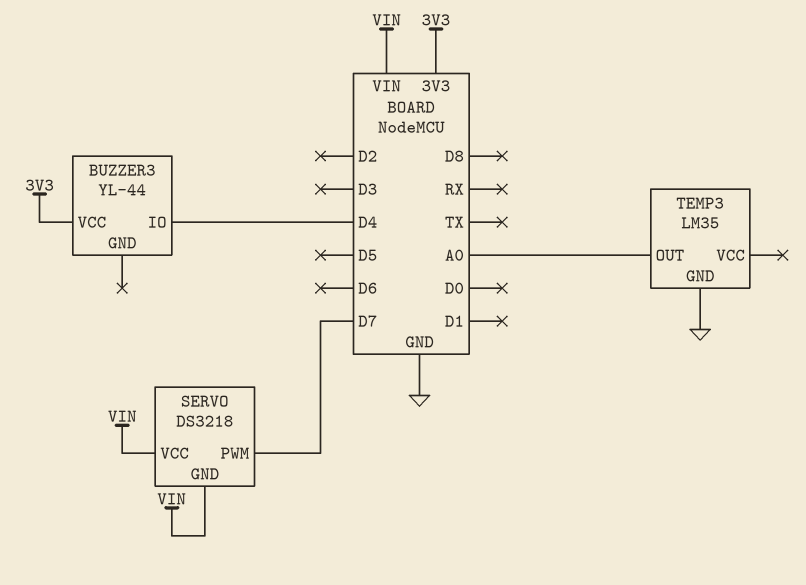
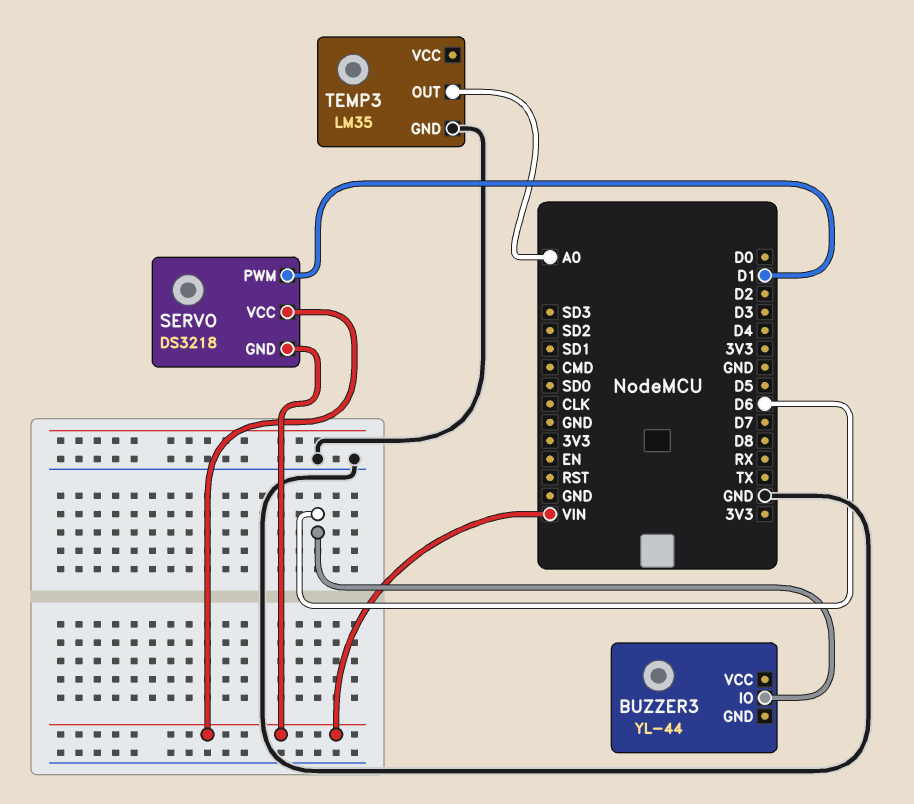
BUZZER3 pin IO: D4 -> D6
BUZZER3 pin VCC: 3V3 -> none
SERVO pin PWM: D7 -> D1

